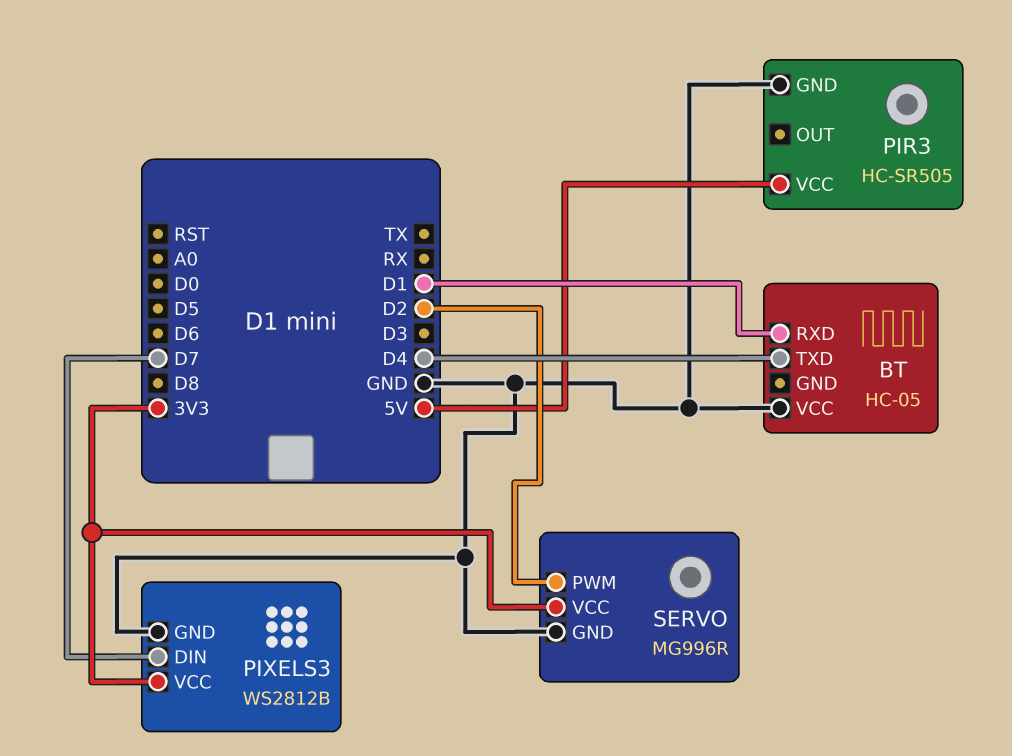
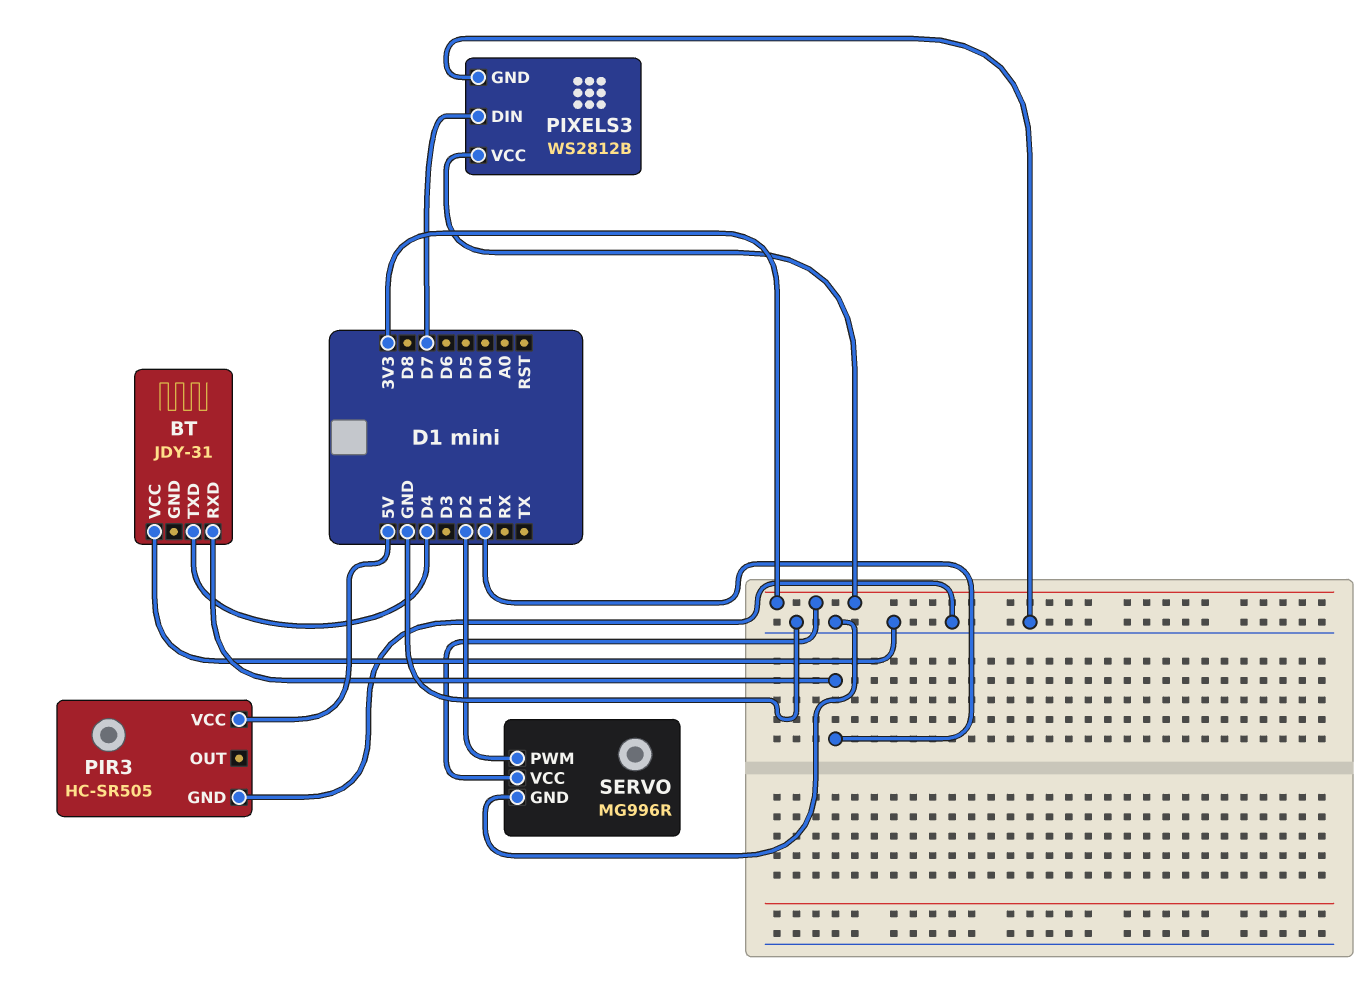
BT: HC-05 -> JDY-31

